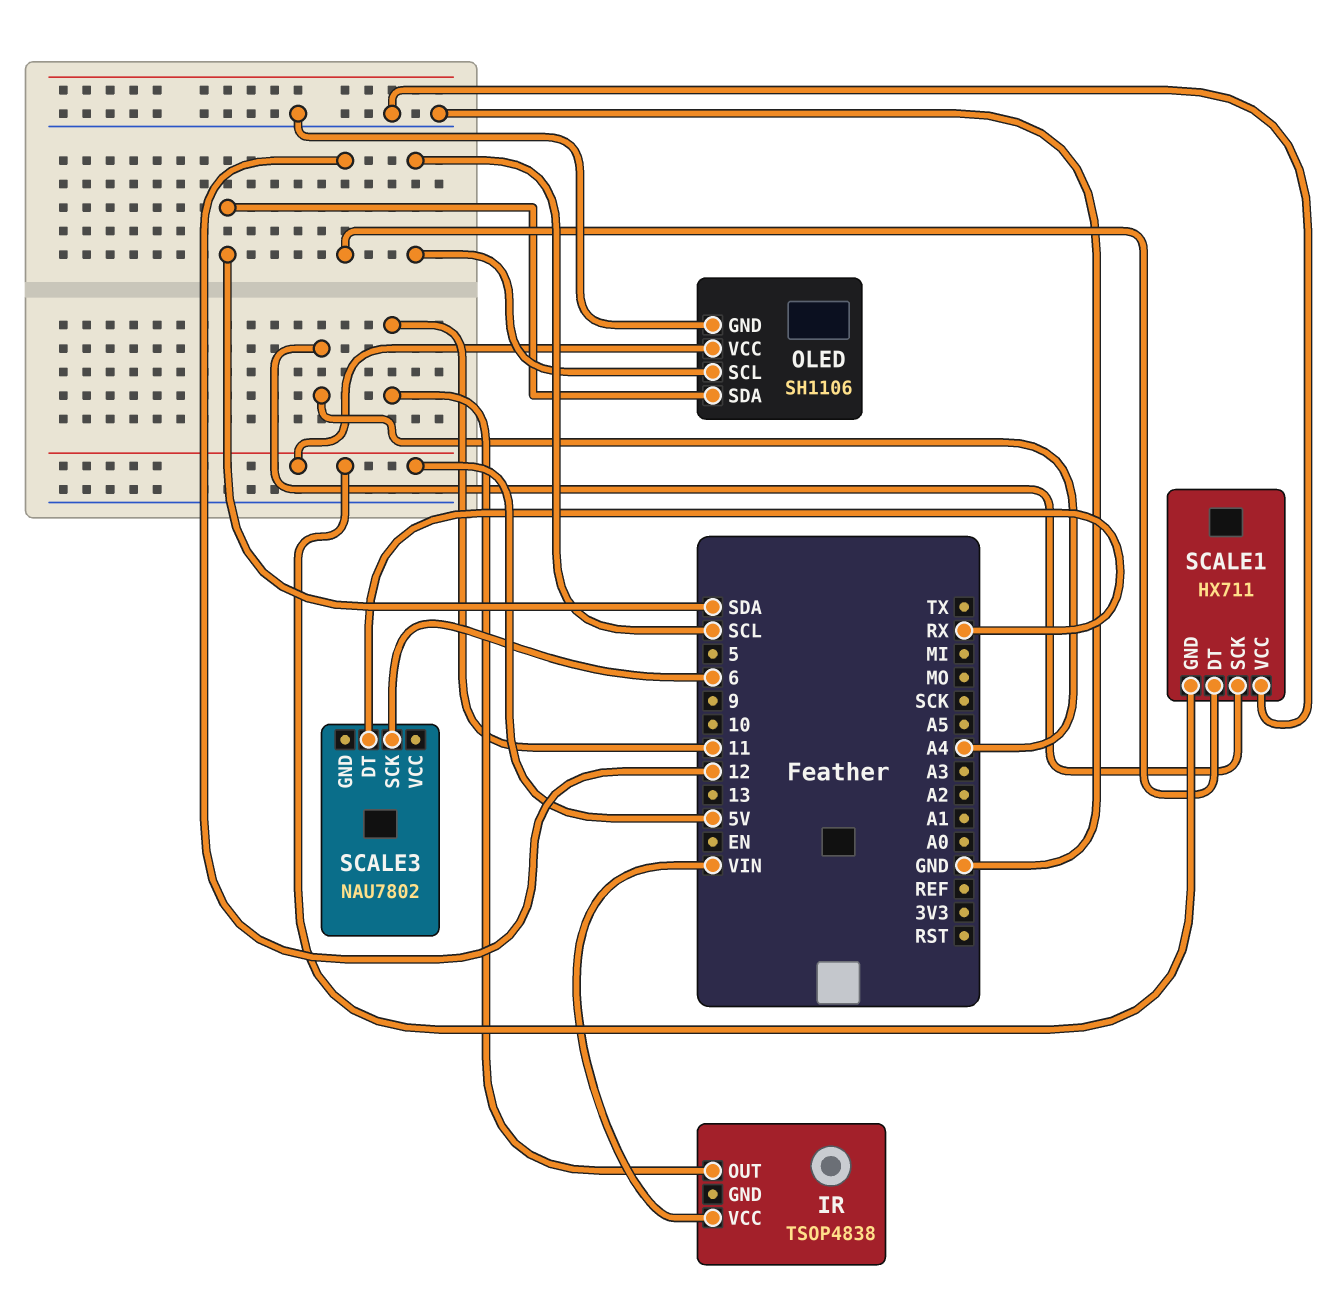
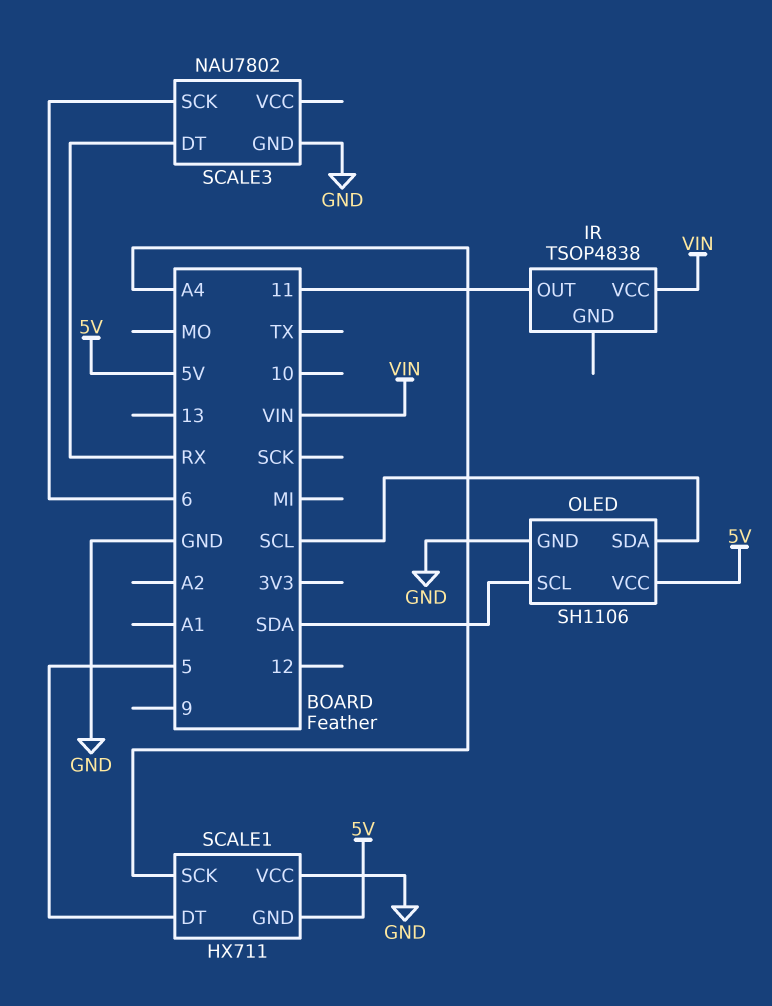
OLED pin SCL: SCL -> SDA
OLED pin SDA: SDA -> SCL
SCALE1 pin DT: 12 -> 5
SCALE3 pin GND: none -> GND

